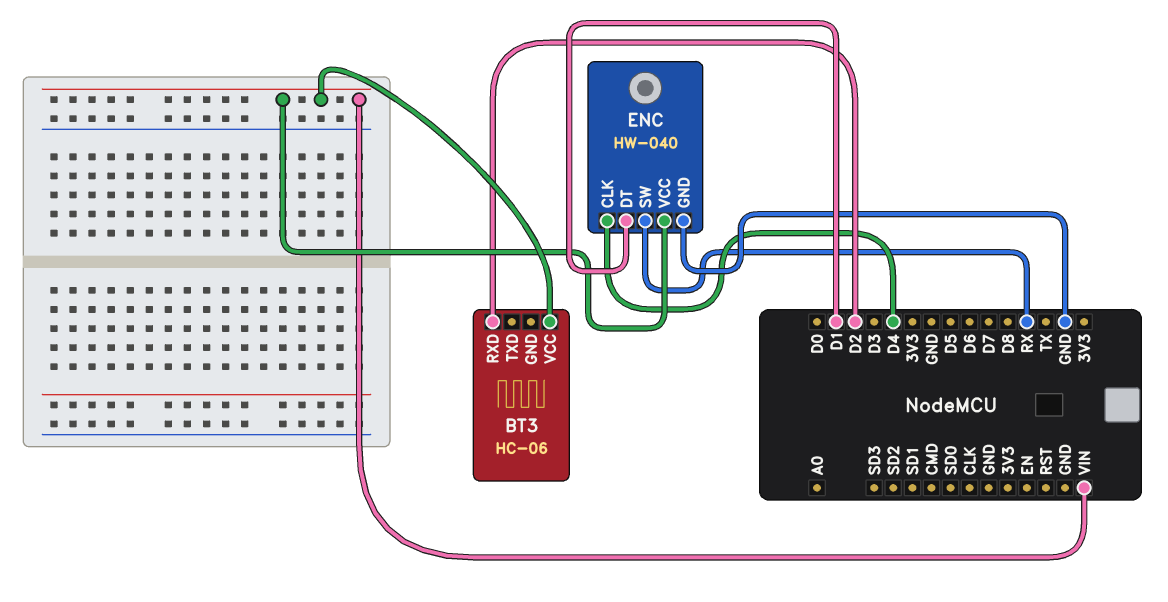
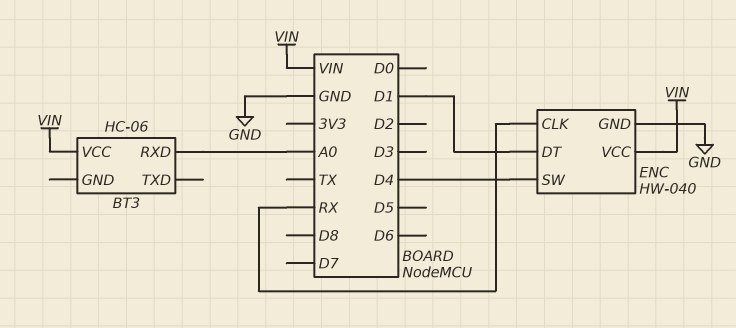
BT3 pin RXD: D2 -> A0
ENC pin CLK: D4 -> RX
ENC pin SW: RX -> D4

